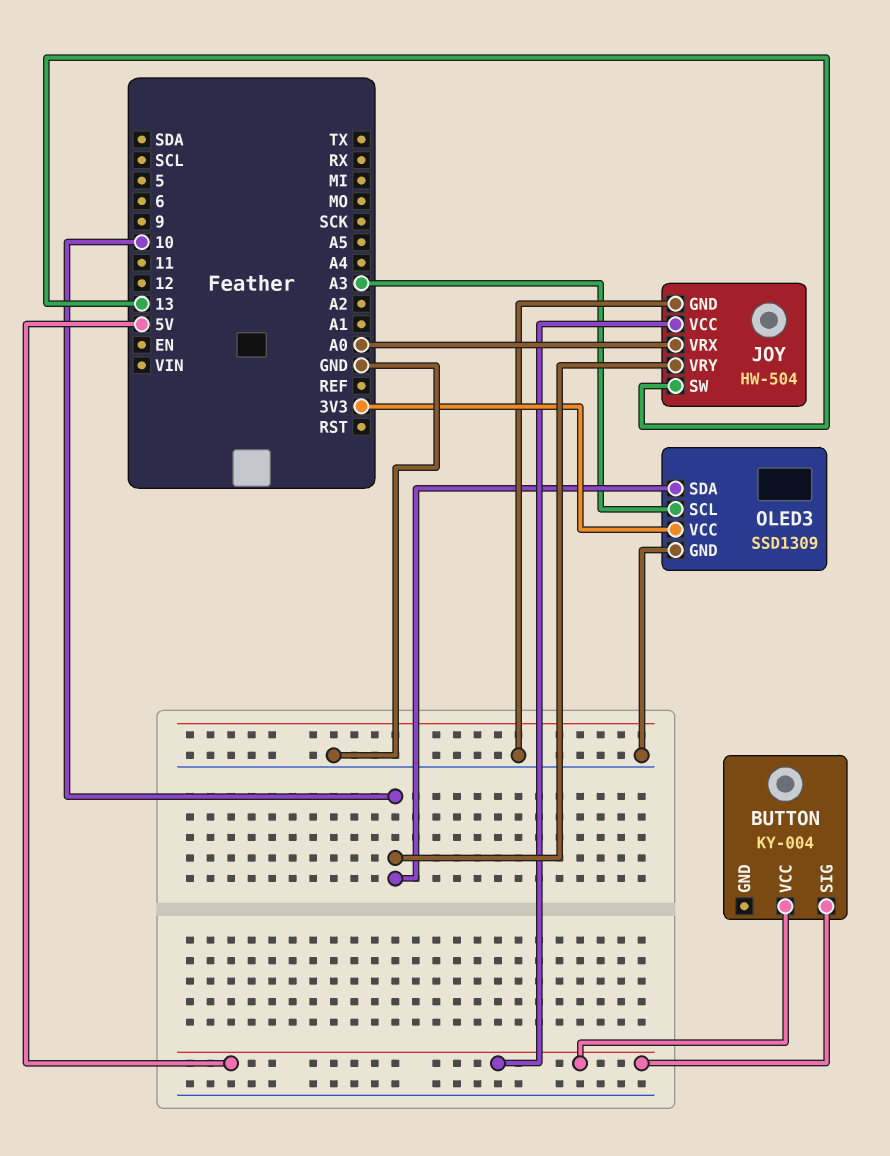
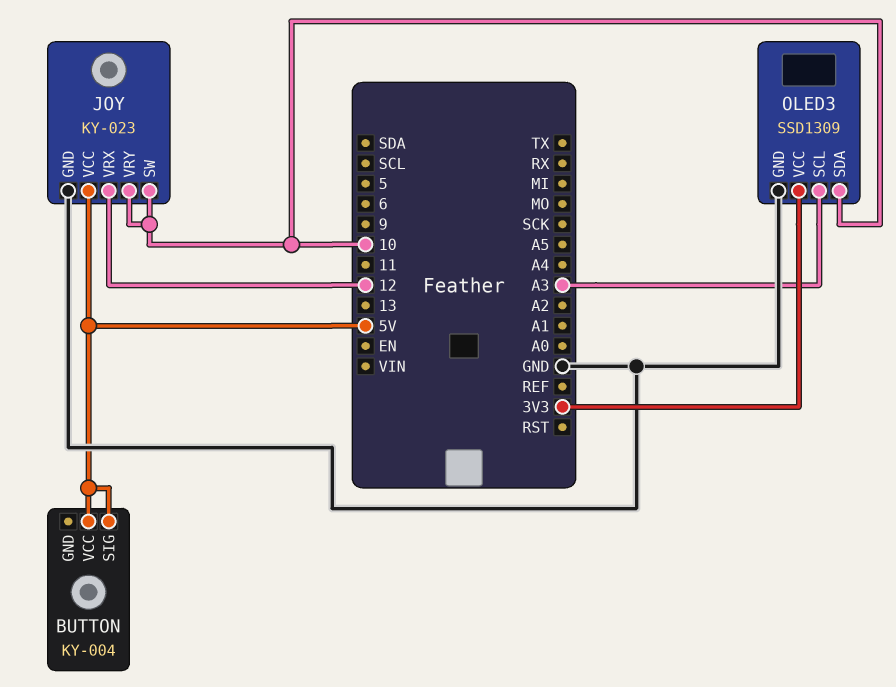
JOY: HW-504 -> KY-023
JOY pin SW: 13 -> 10
JOY pin VRX: A0 -> 12

